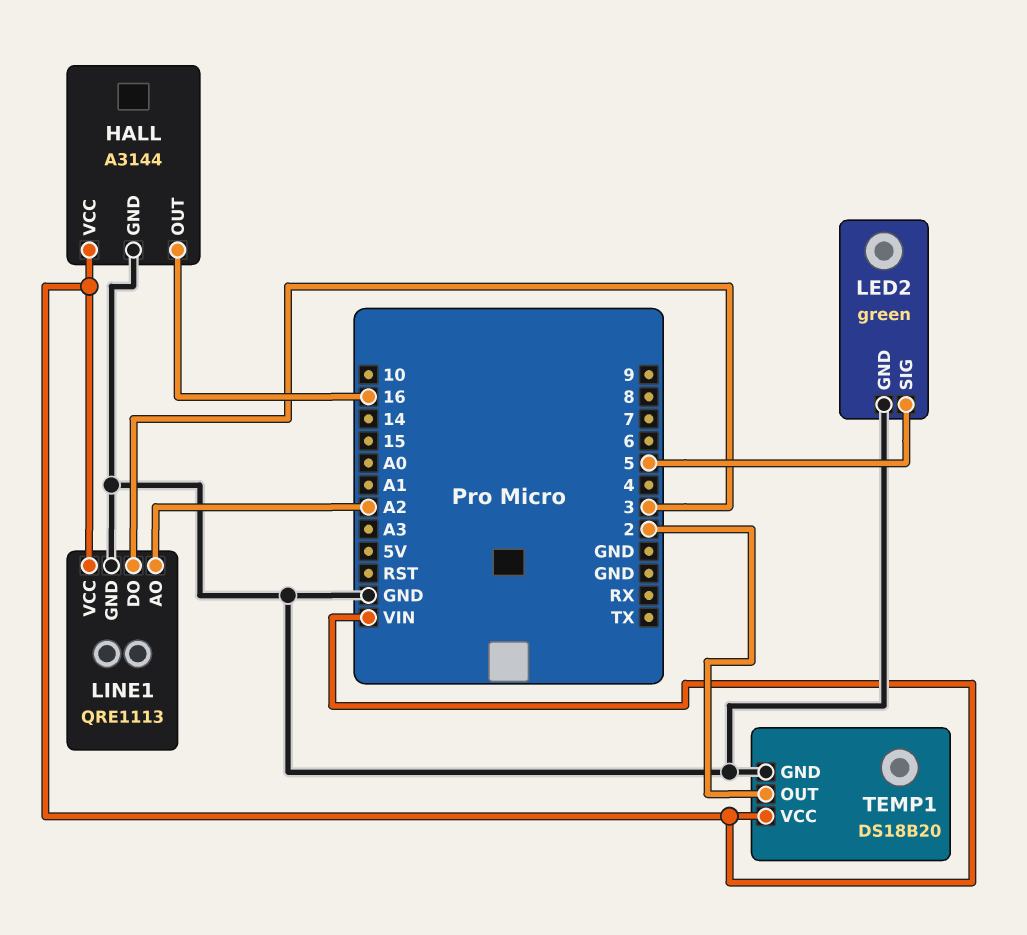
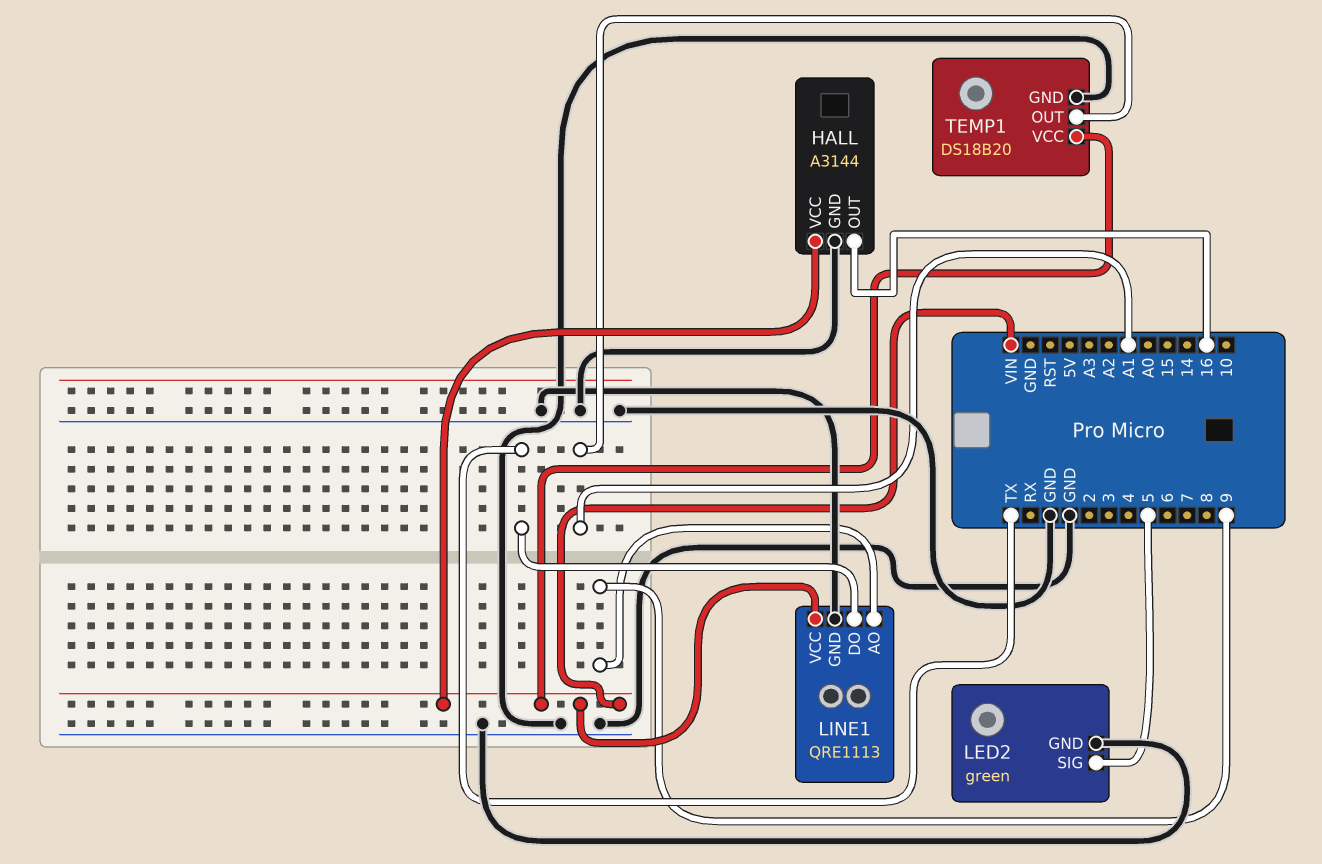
LINE1 pin AO: A2 -> 9
LINE1 pin DO: 3 -> TX
TEMP1 pin OUT: 2 -> A1

